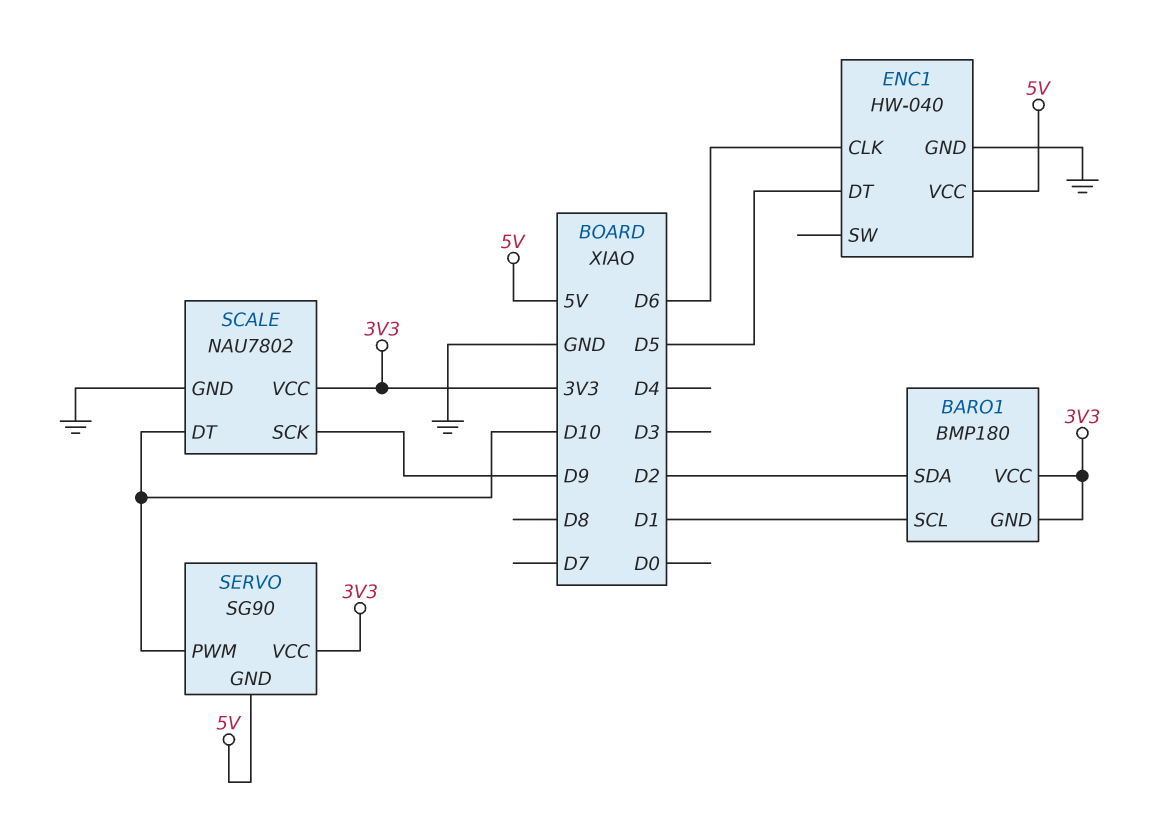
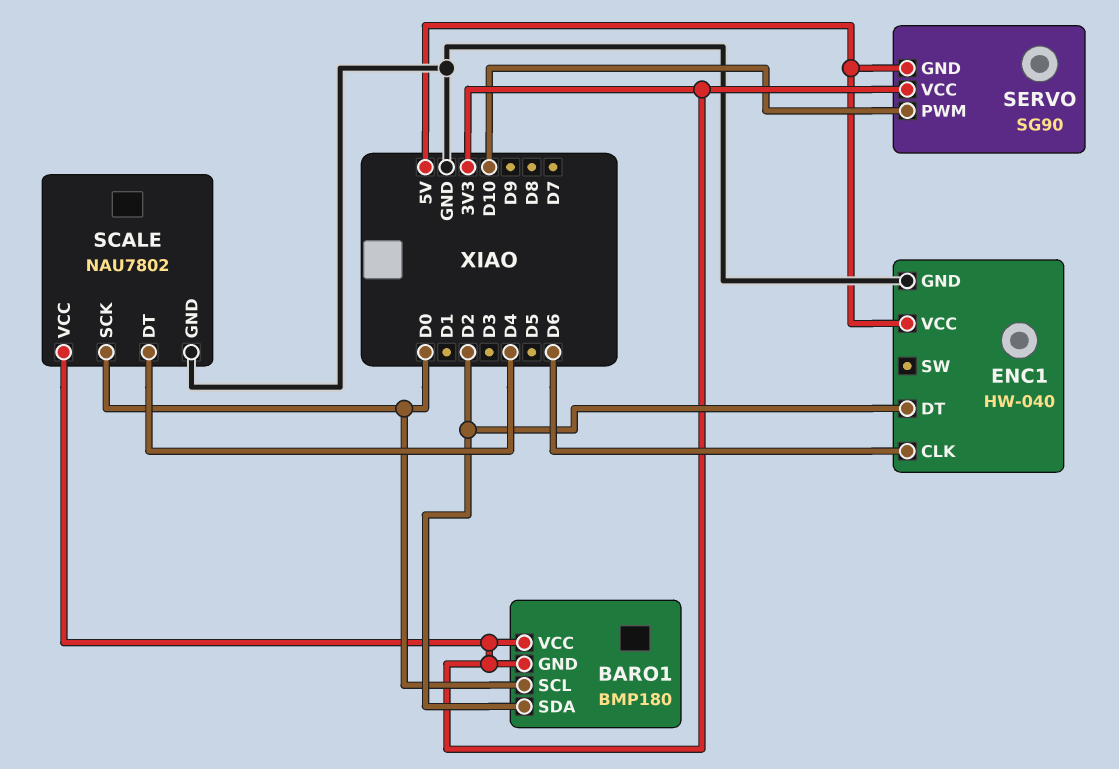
BARO1 pin SCL: D1 -> D0
ENC1 pin DT: D5 -> D2
SCALE pin DT: D10 -> D4
SCALE pin SCK: D9 -> D0

